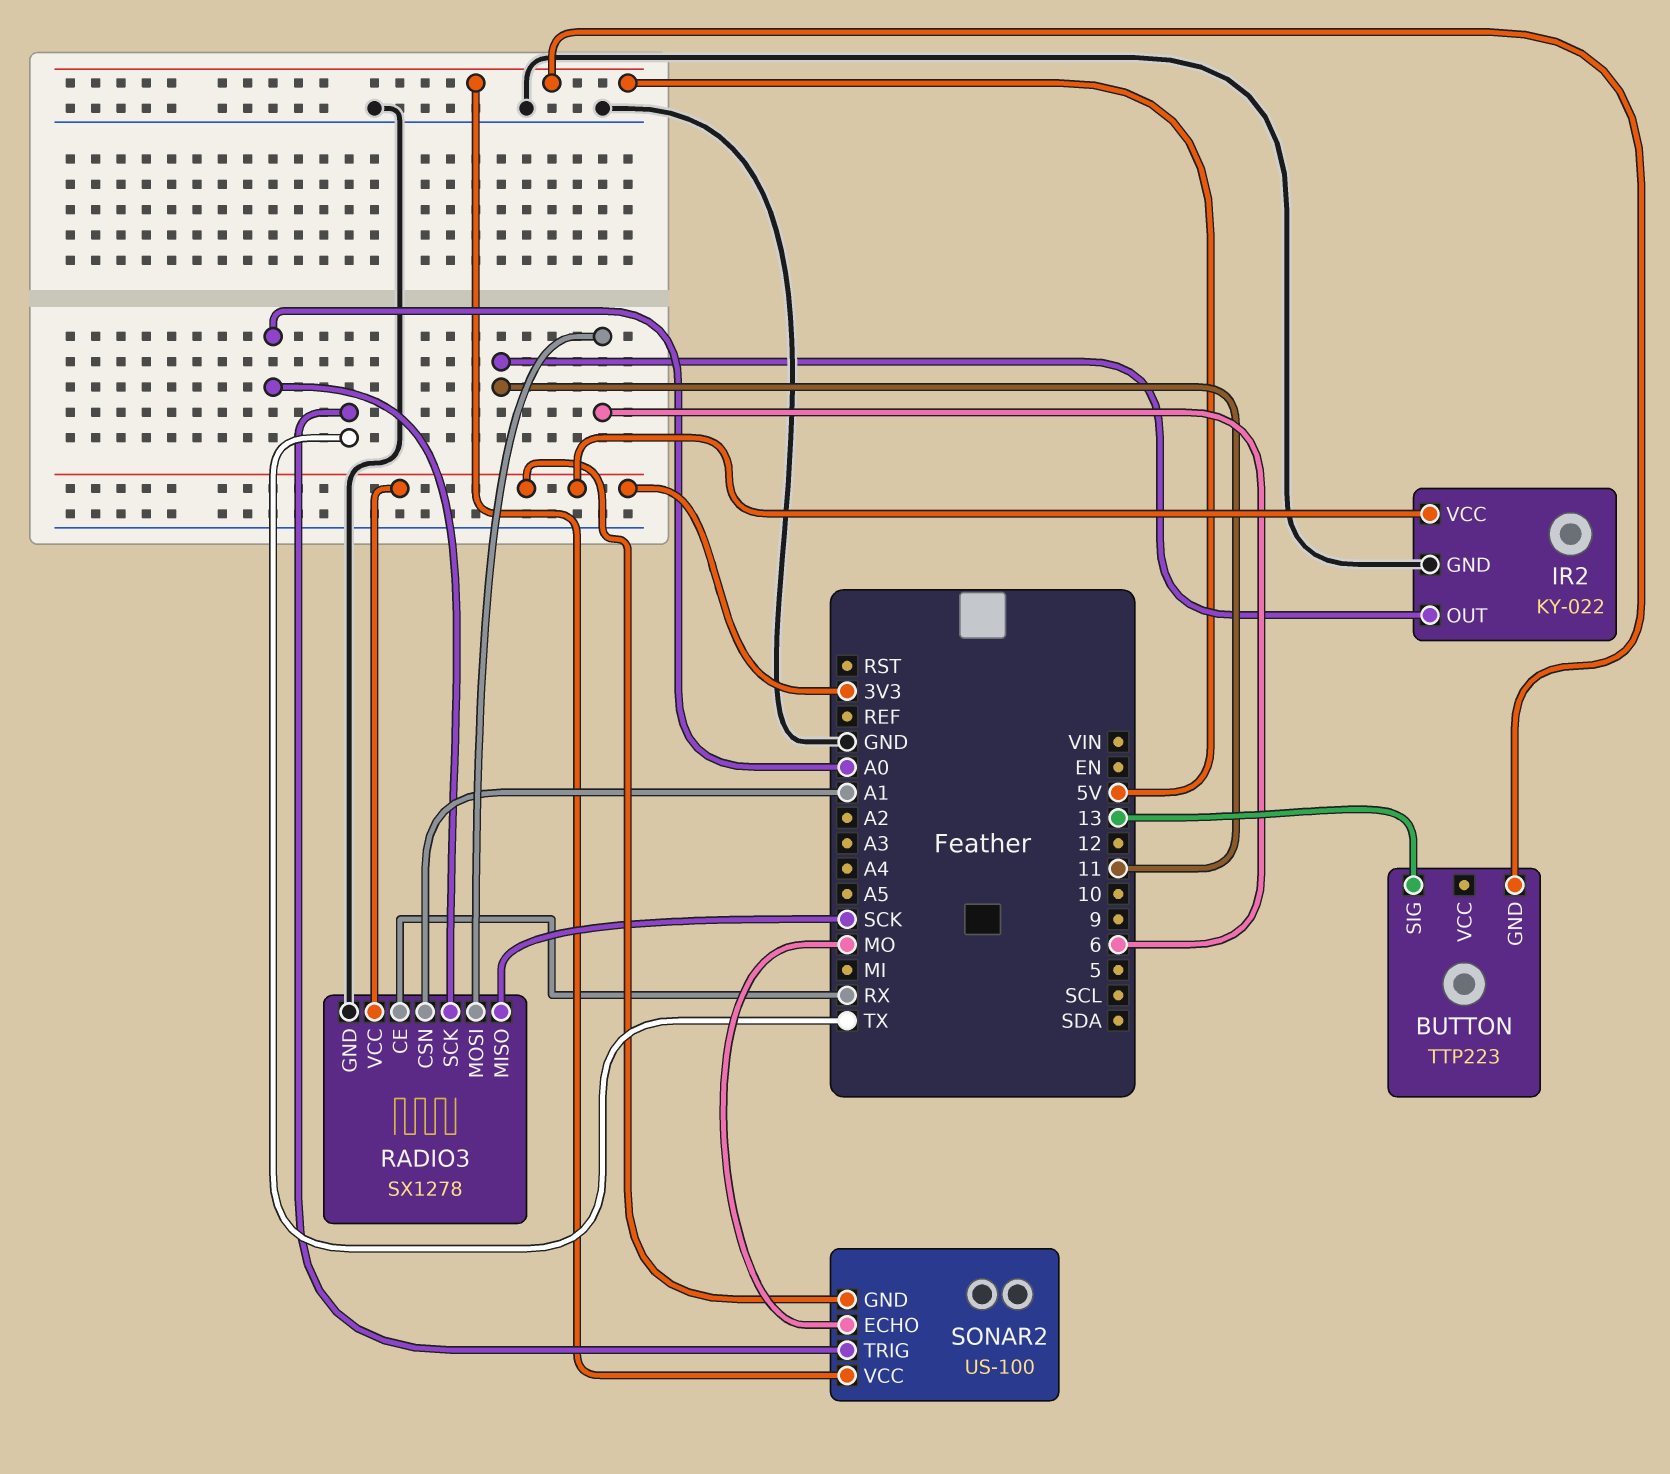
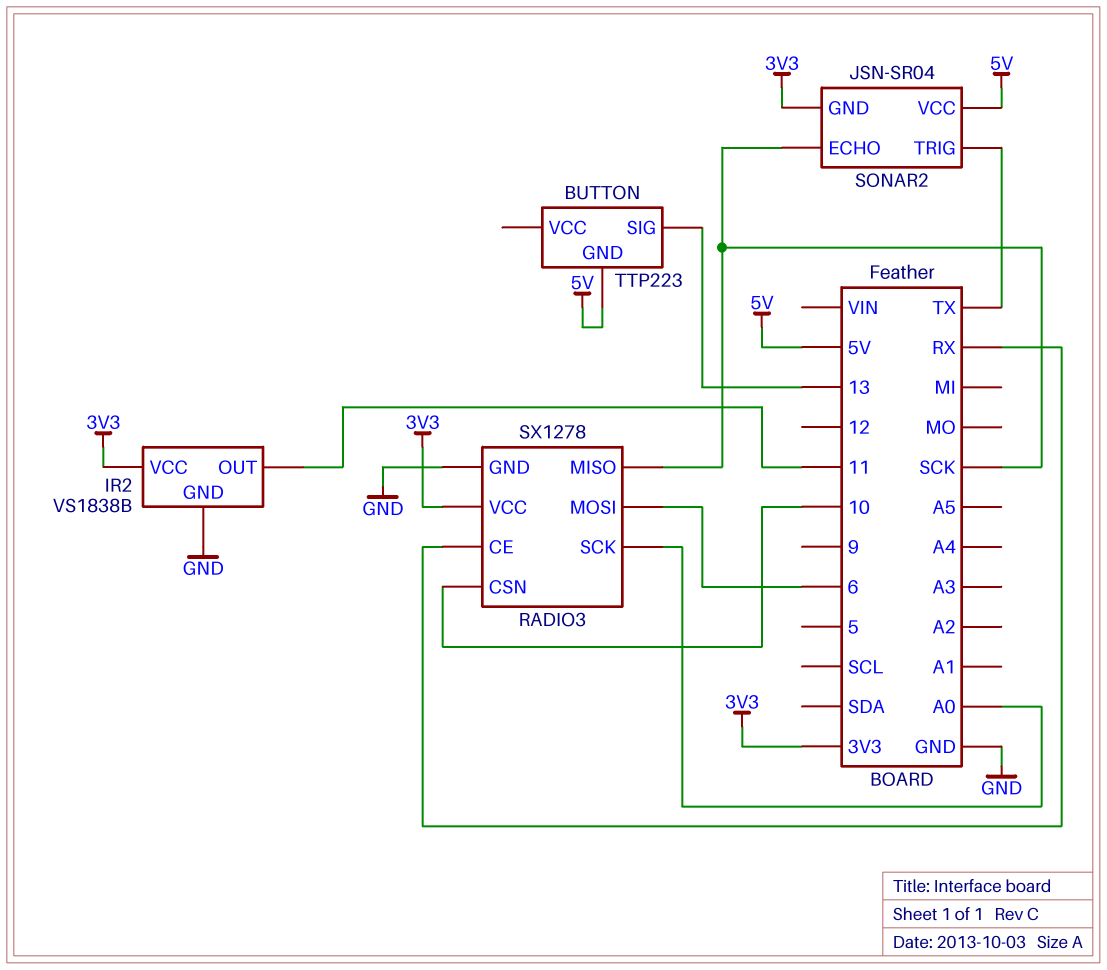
IR2: KY-022 -> VS1838B
RADIO3 pin CSN: A1 -> 10
SONAR2: US-100 -> JSN-SR04
SONAR2 pin ECHO: MO -> SCK

